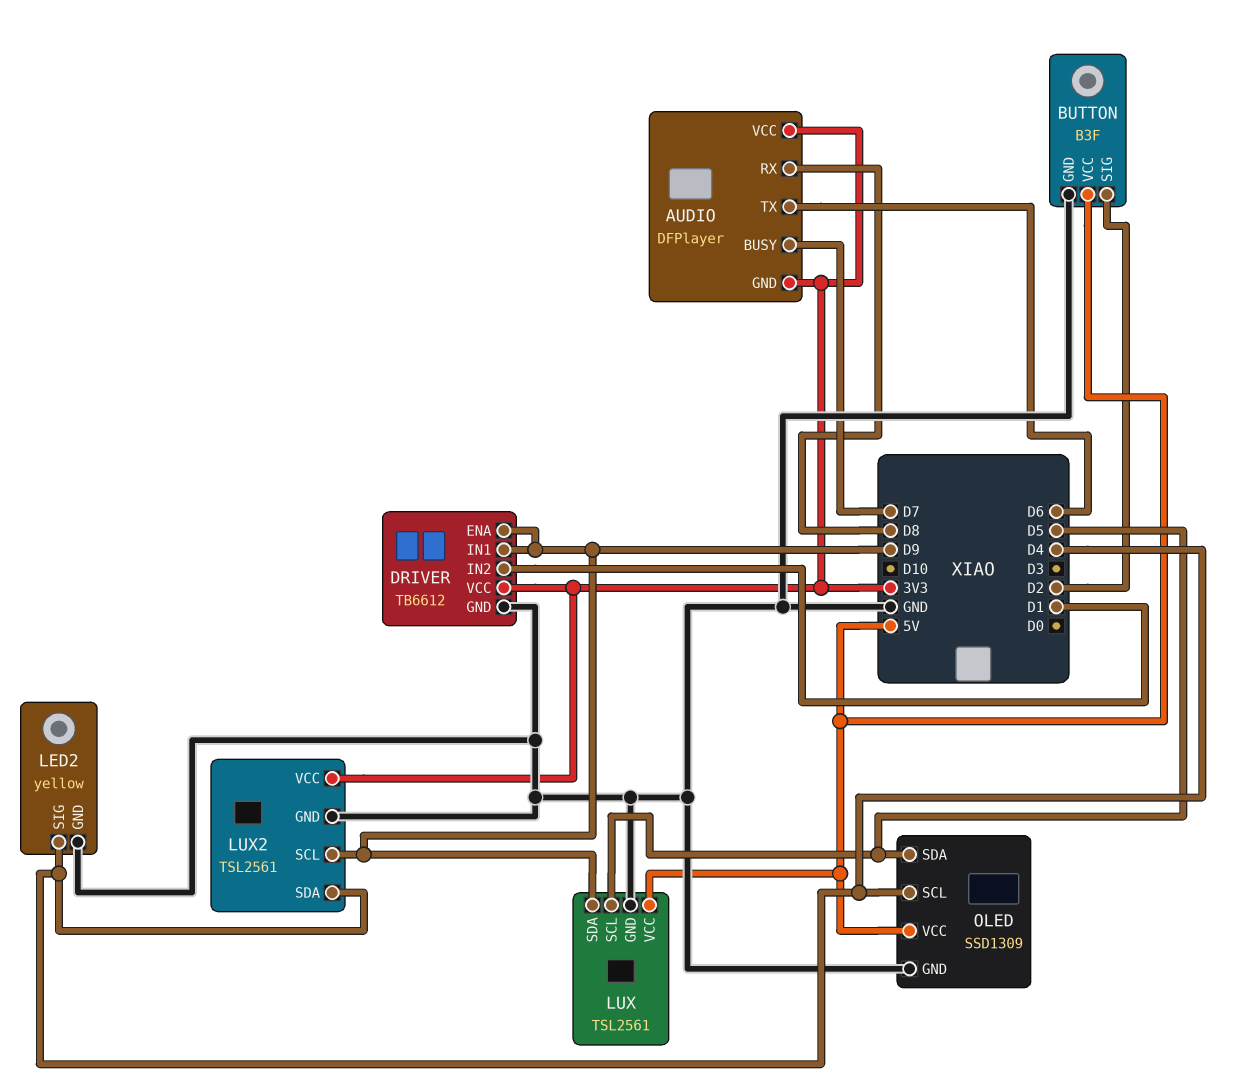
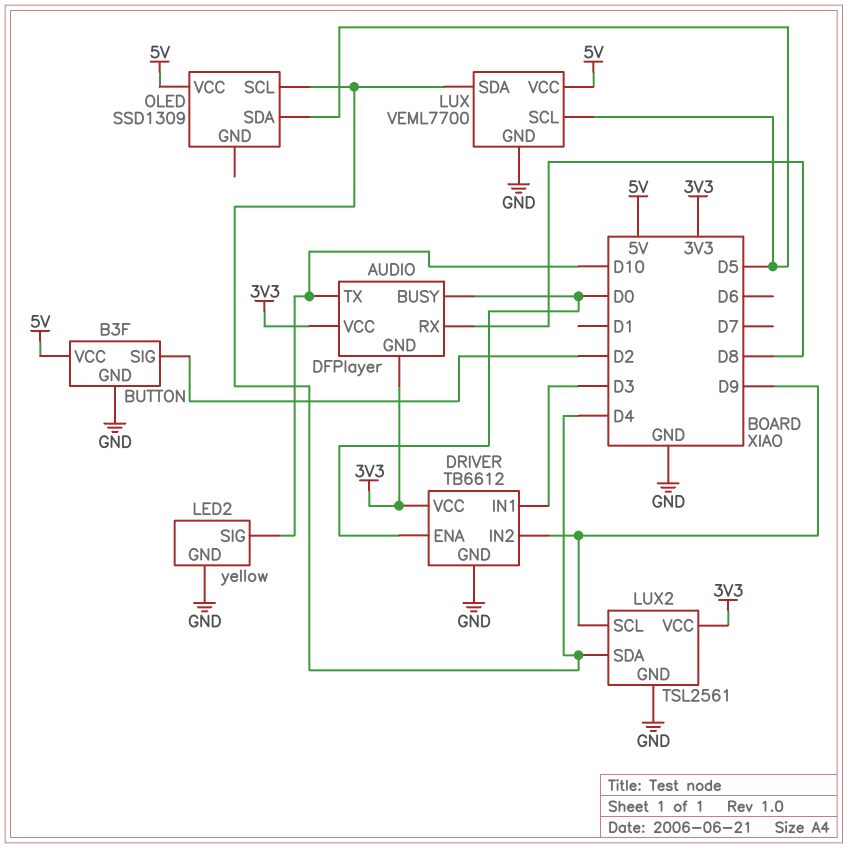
AUDIO pin BUSY: D7 -> D0
AUDIO pin TX: D6 -> D10
DRIVER pin ENA: D9 -> D0
DRIVER pin IN1: D9 -> D3
DRIVER pin IN2: D1 -> D9
LED2 pin SIG: D4 -> D10
LUX: TSL2561 -> VEML7700
LUX pin SDA: D9 -> D4
OLED pin GND: GND -> none

